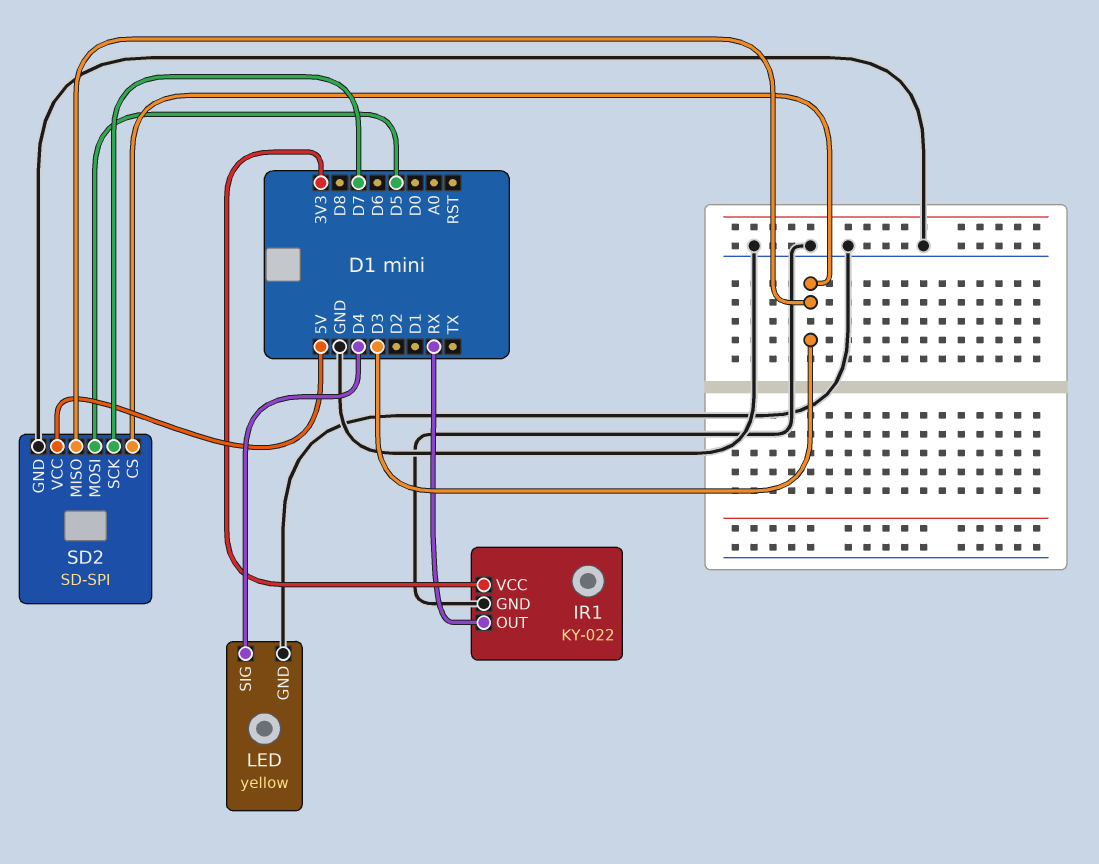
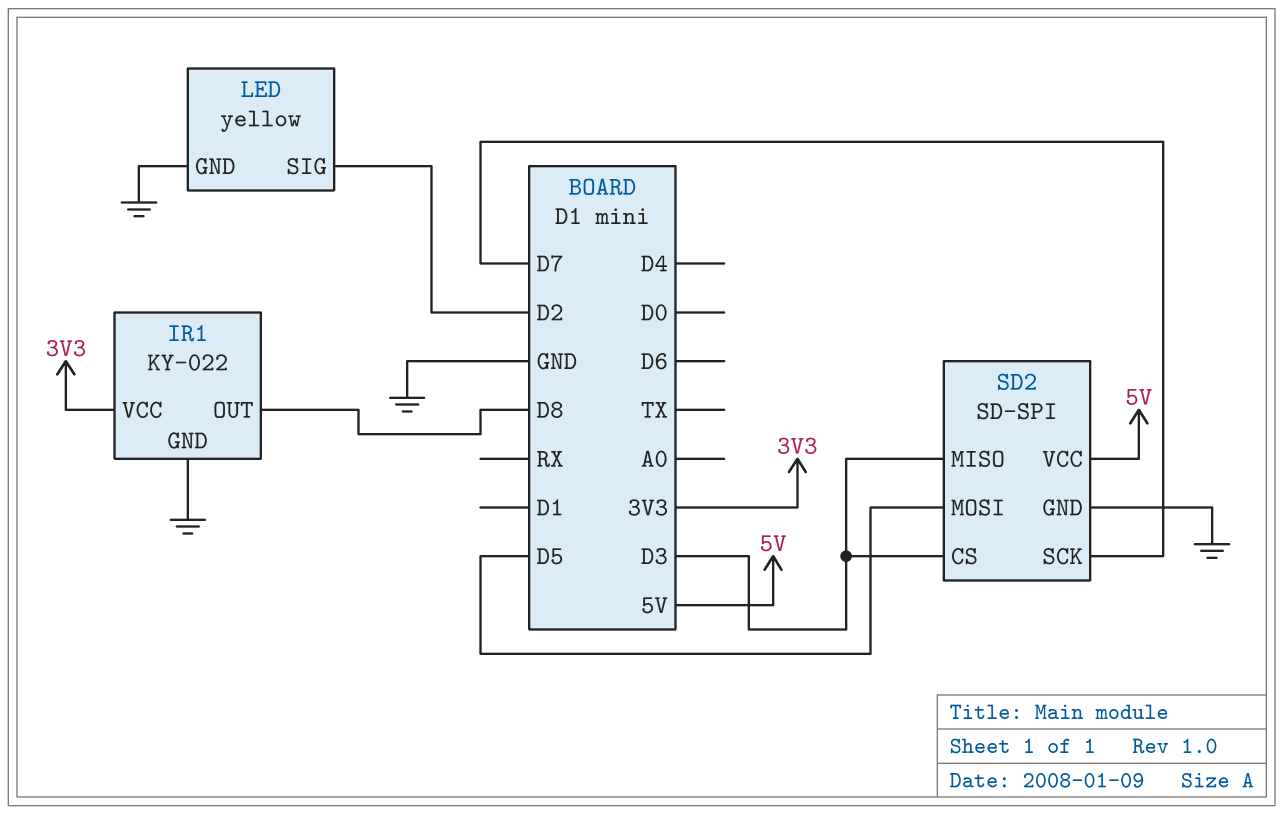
IR1 pin OUT: RX -> D8
LED pin SIG: D4 -> D2

